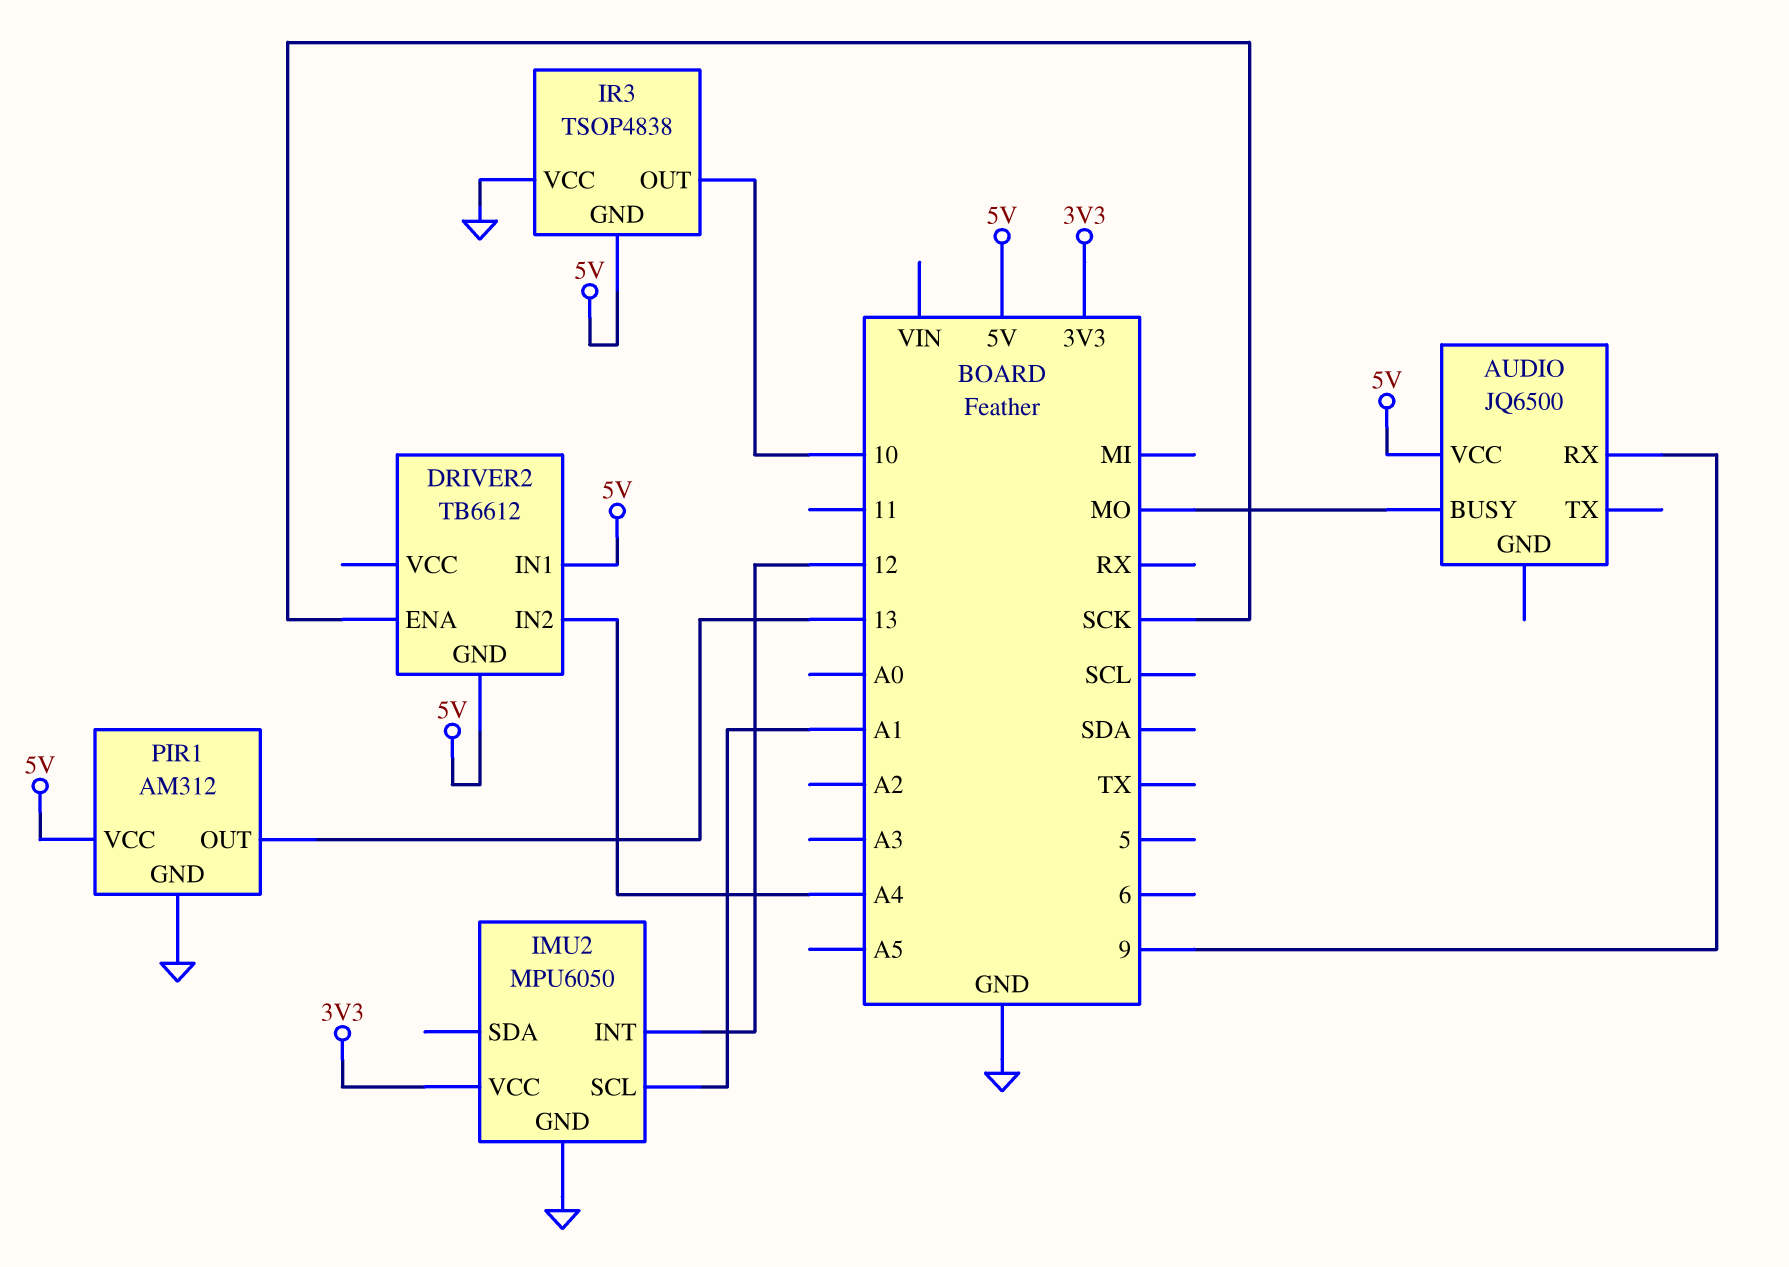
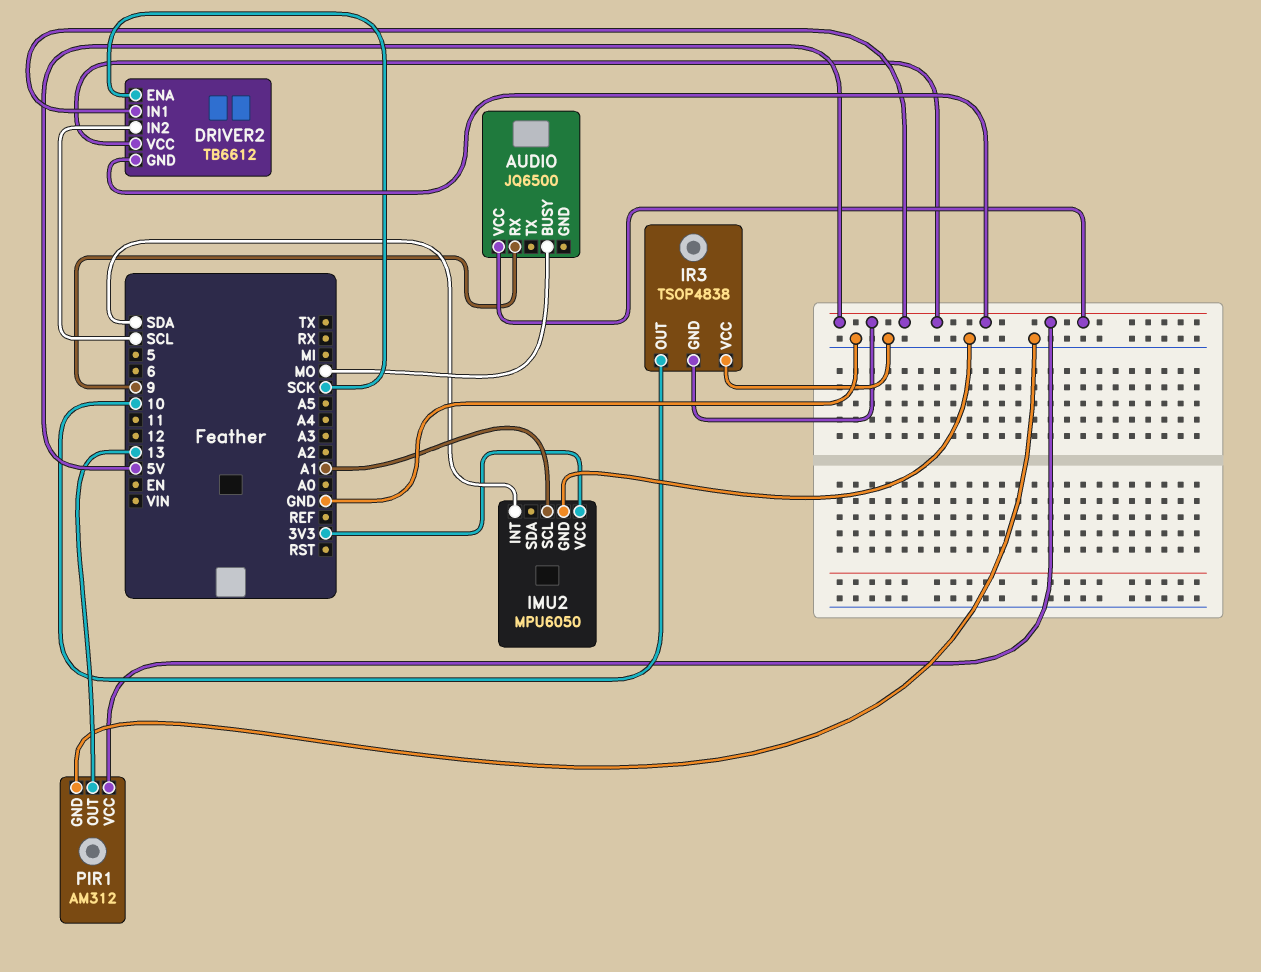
DRIVER2 pin IN2: A4 -> SCL
DRIVER2 pin VCC: none -> 5V
IMU2 pin INT: 12 -> SDA

